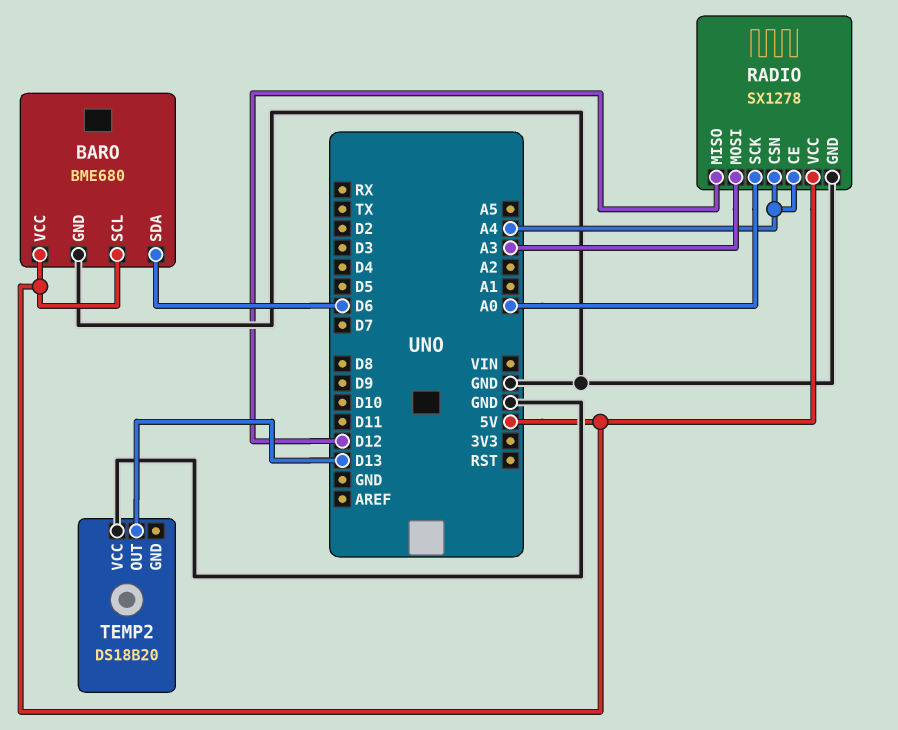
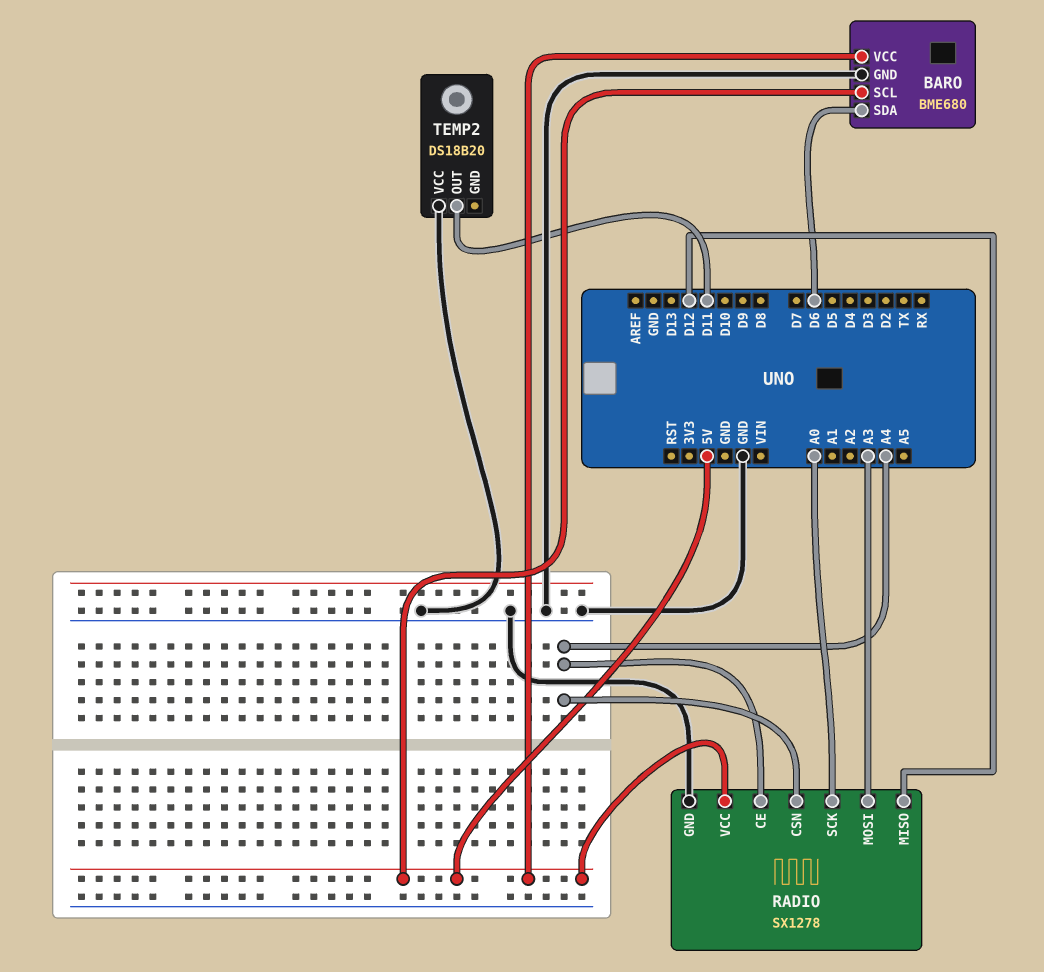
TEMP2 pin OUT: D13 -> D11

